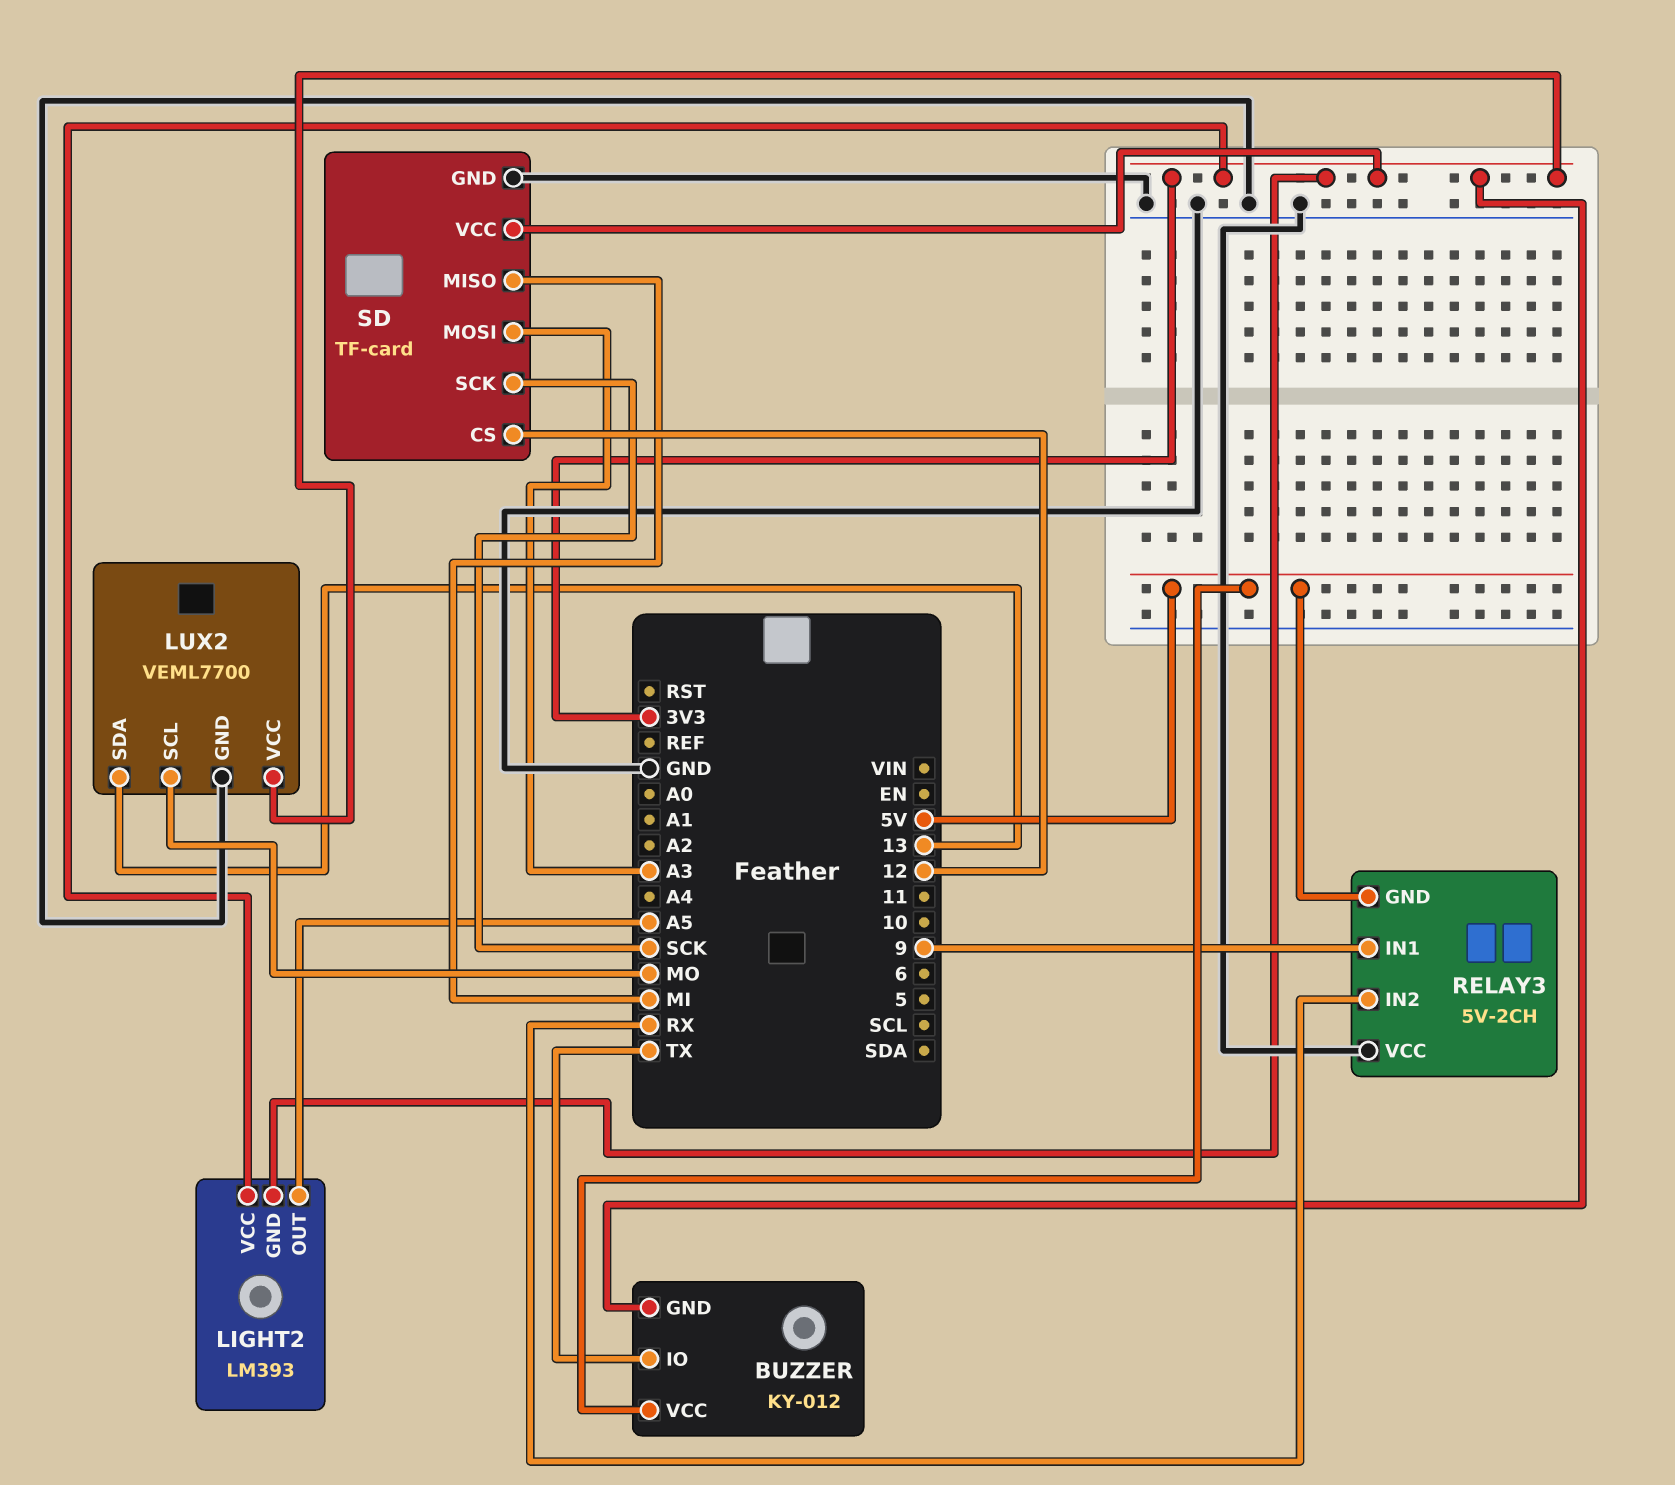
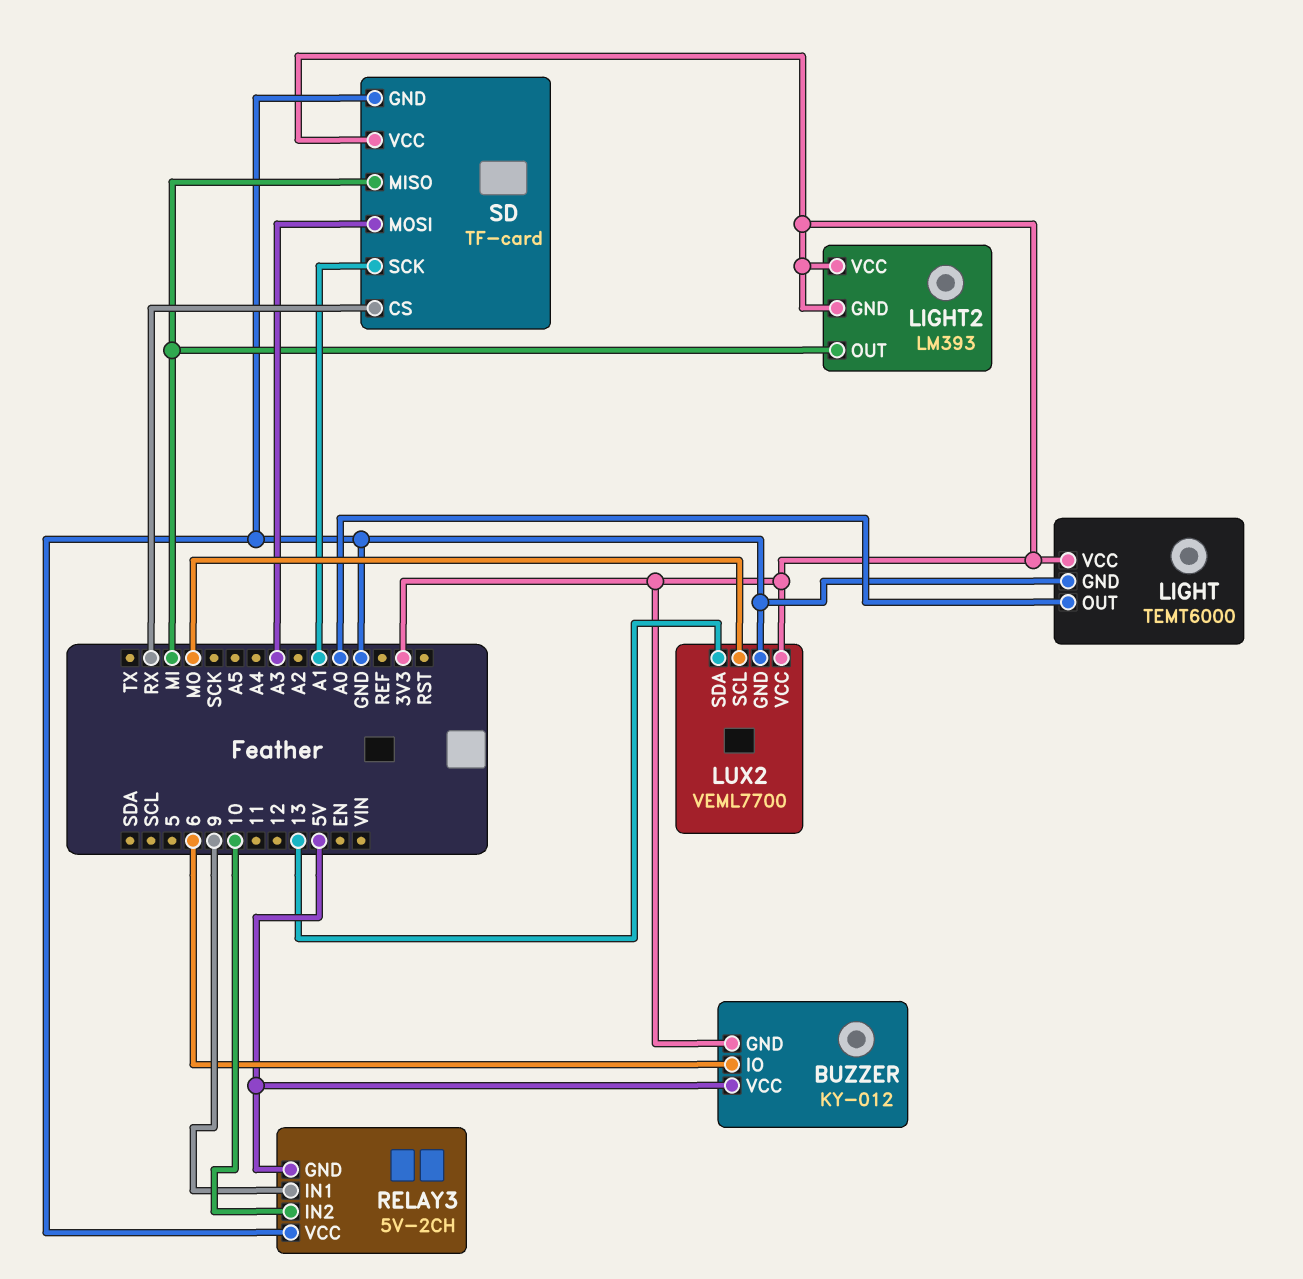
BUZZER pin IO: TX -> 6
LIGHT: none -> TEMT6000
LIGHT pin GND: none -> GND
LIGHT pin OUT: none -> A0
LIGHT pin VCC: none -> 3V3
LIGHT2 pin OUT: A5 -> MI
RELAY3 pin IN2: RX -> 10
SD pin CS: 12 -> RX
SD pin SCK: SCK -> A1

